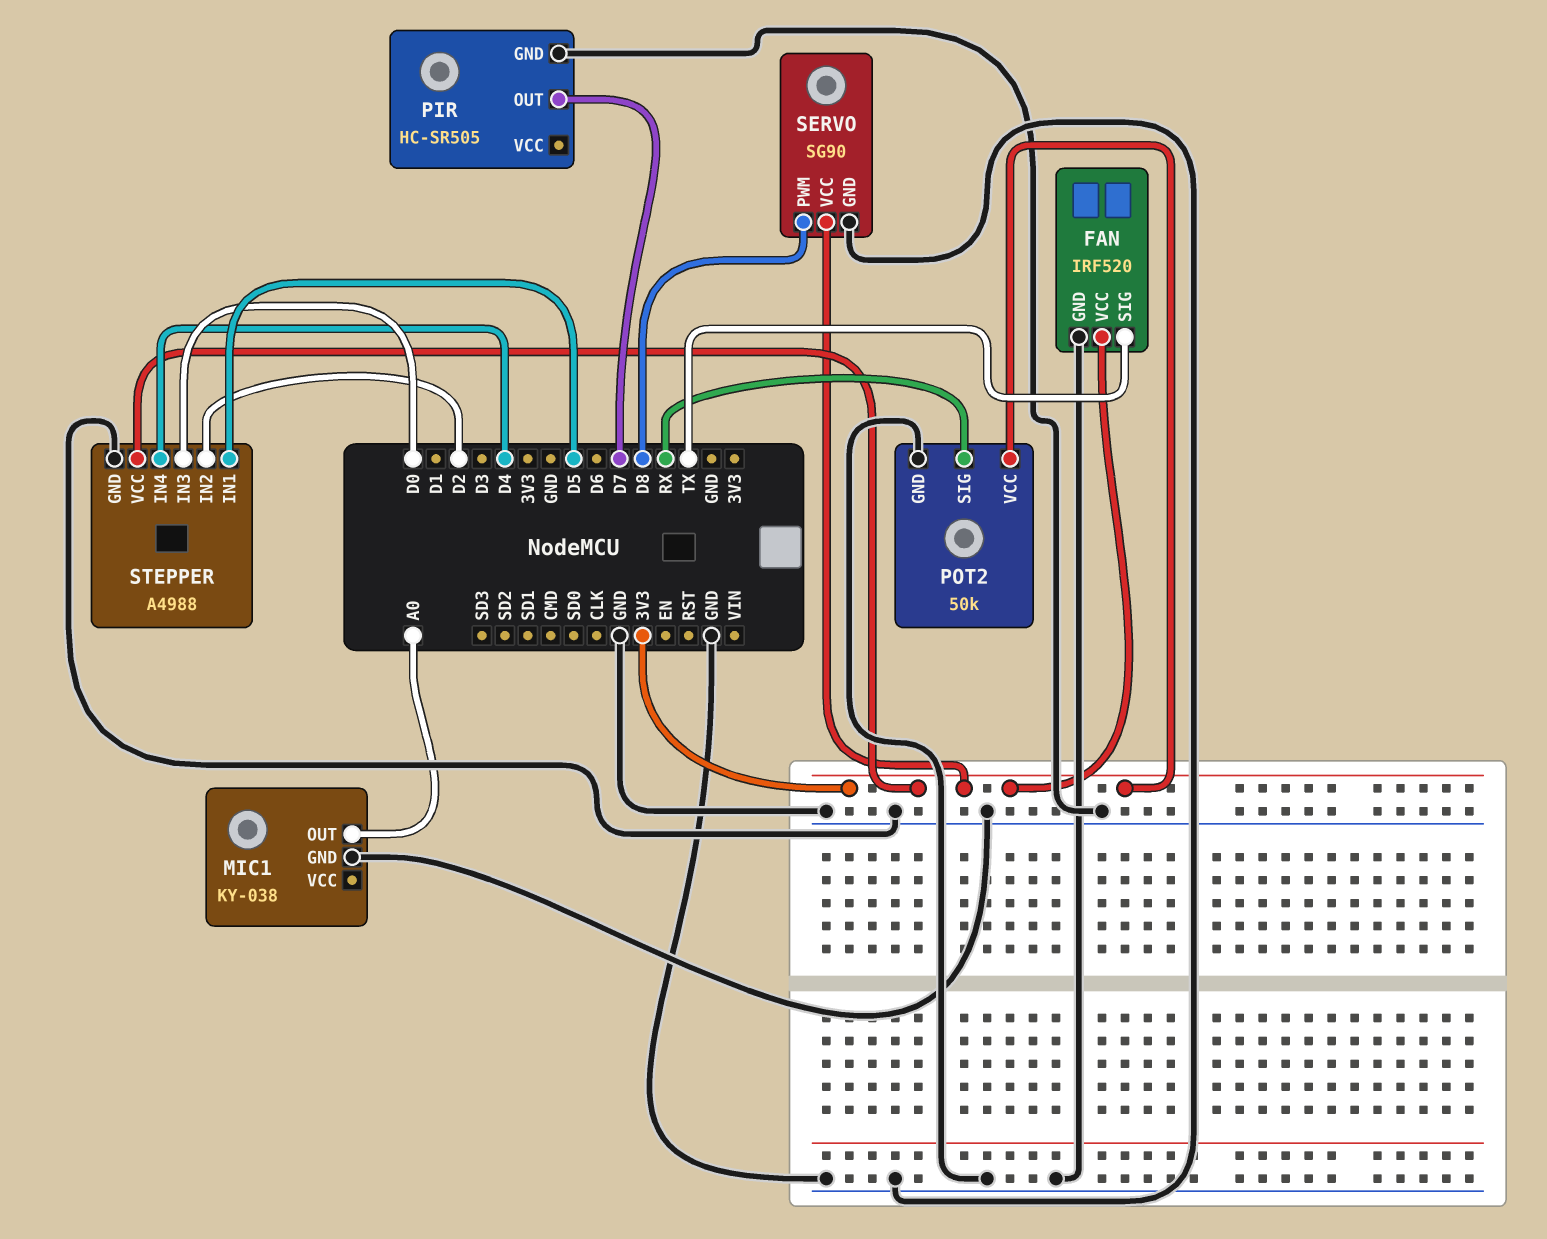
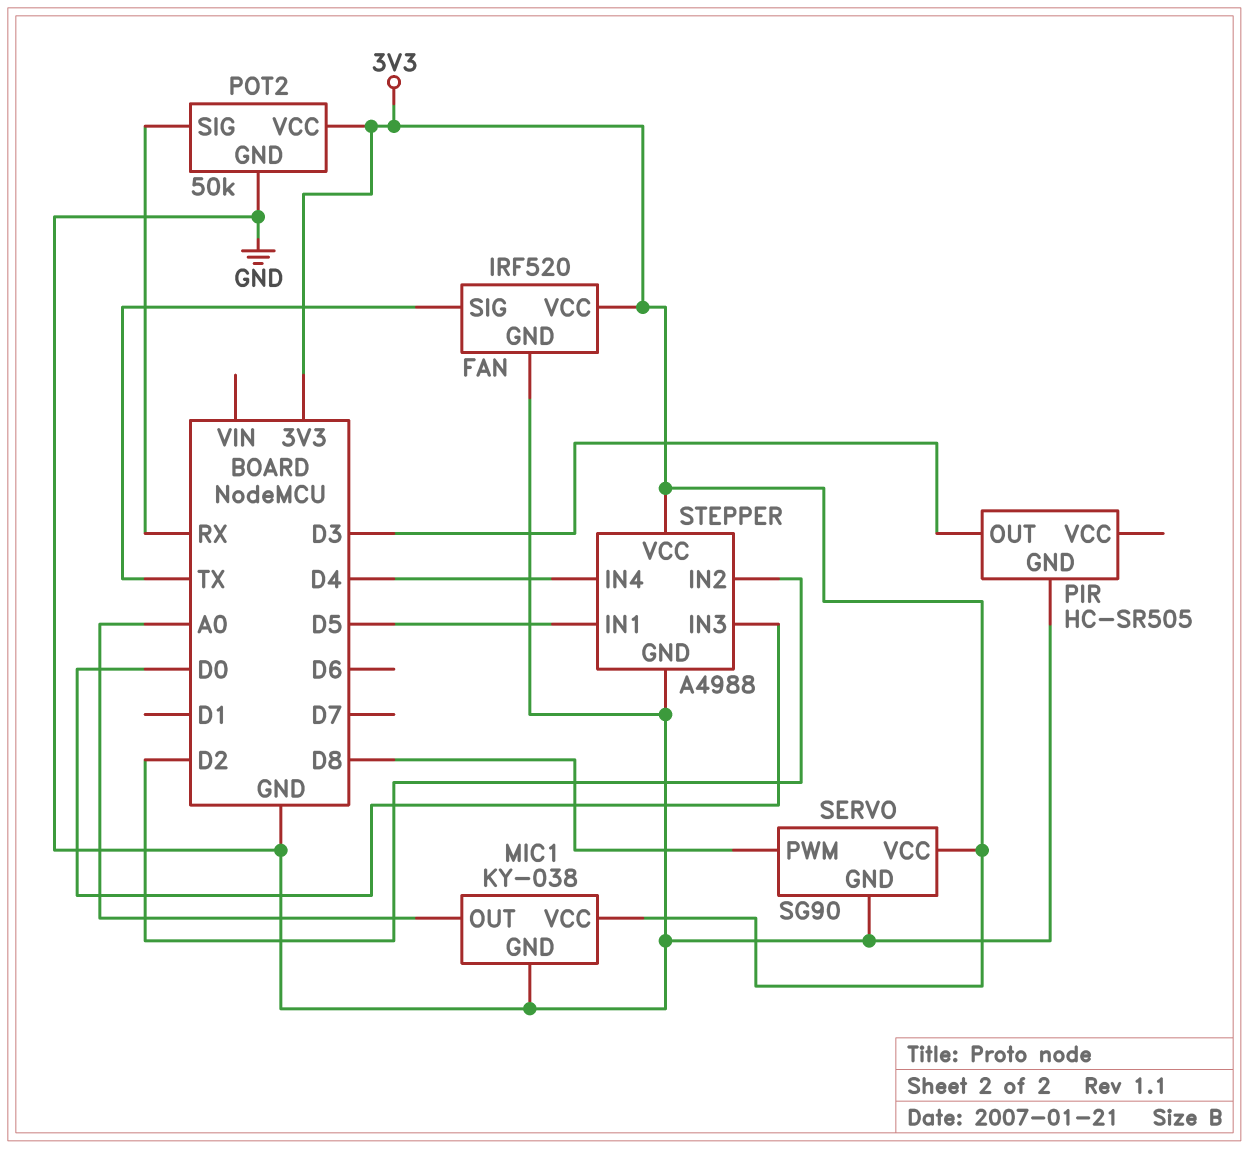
MIC1 pin VCC: none -> 3V3
PIR pin OUT: D7 -> D3

